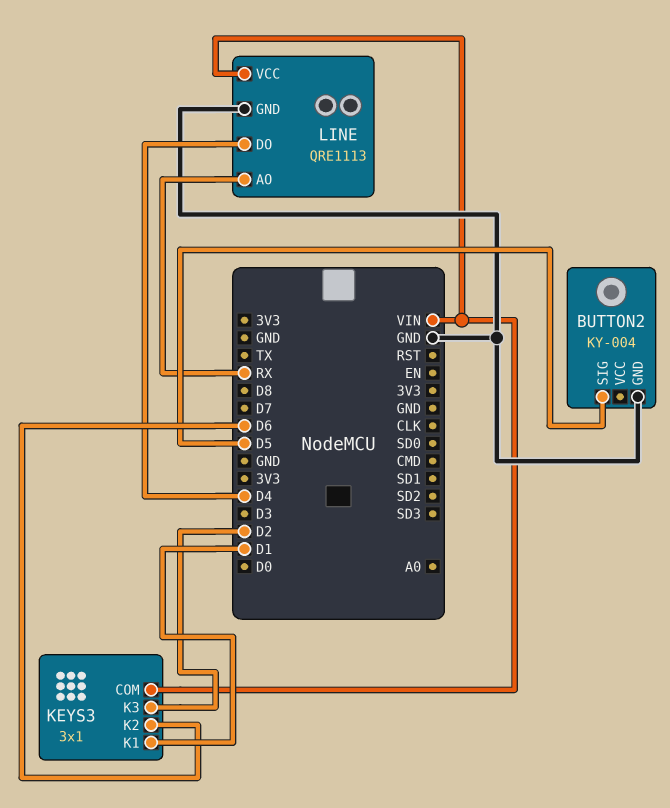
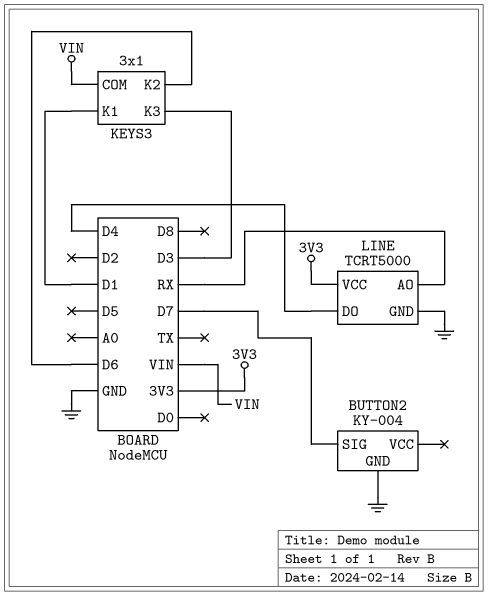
BUTTON2 pin SIG: D5 -> D7
KEYS3 pin K3: D2 -> D3
LINE: QRE1113 -> TCRT5000
LINE pin VCC: VIN -> 3V3

